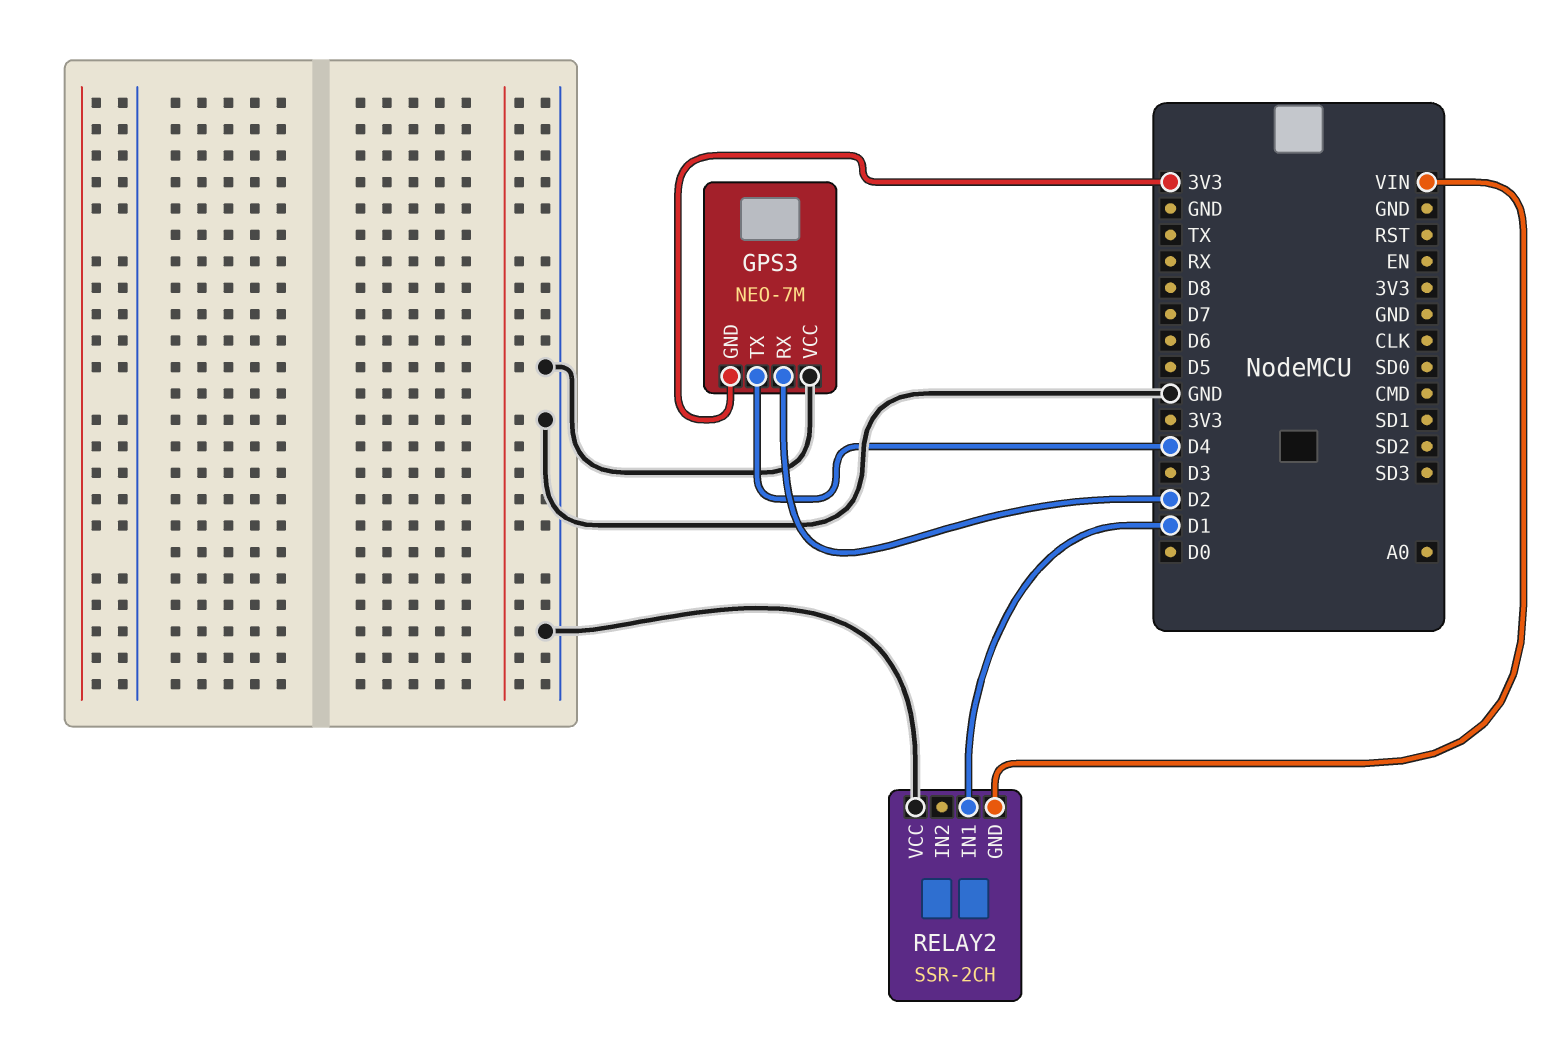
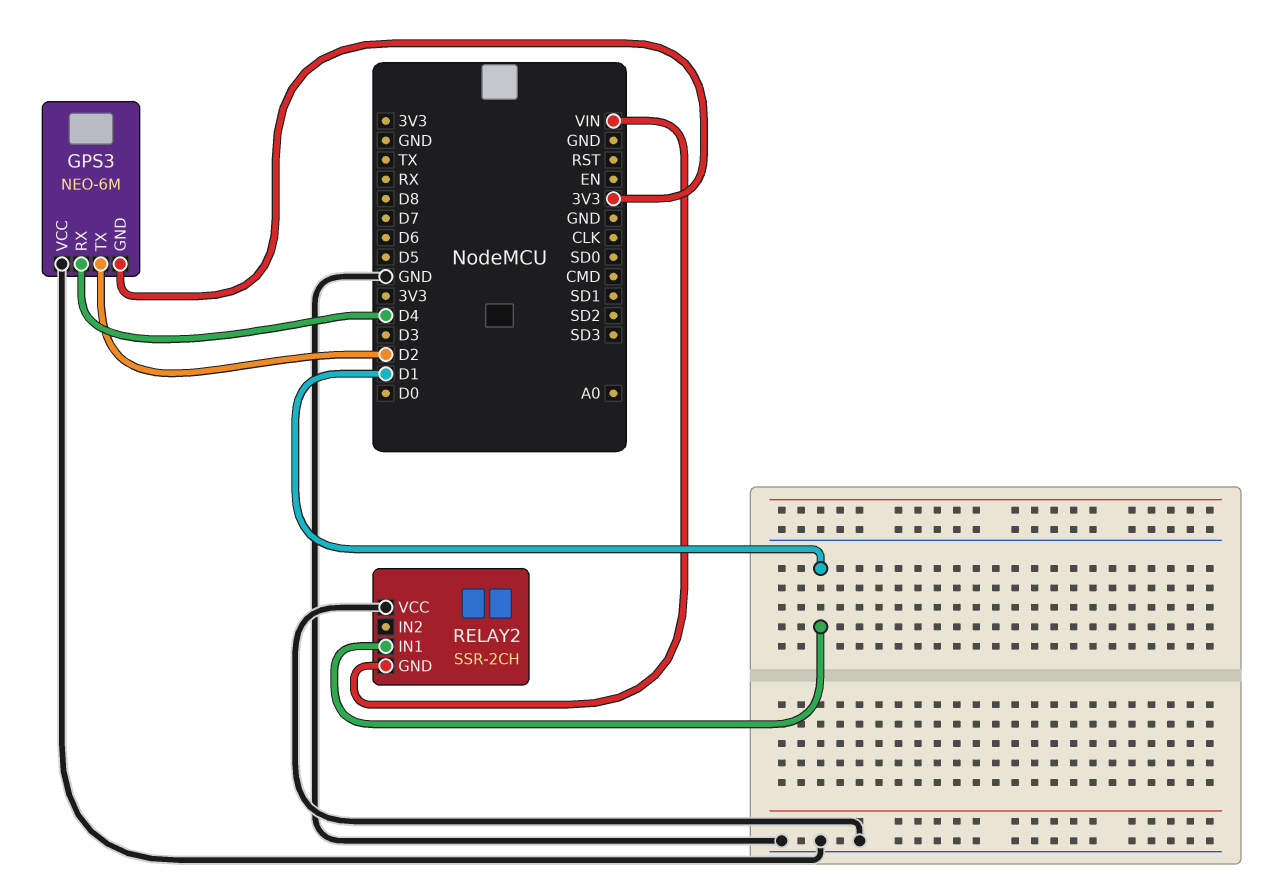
GPS3: NEO-7M -> NEO-6M
GPS3 pin RX: D2 -> D4
GPS3 pin TX: D4 -> D2

